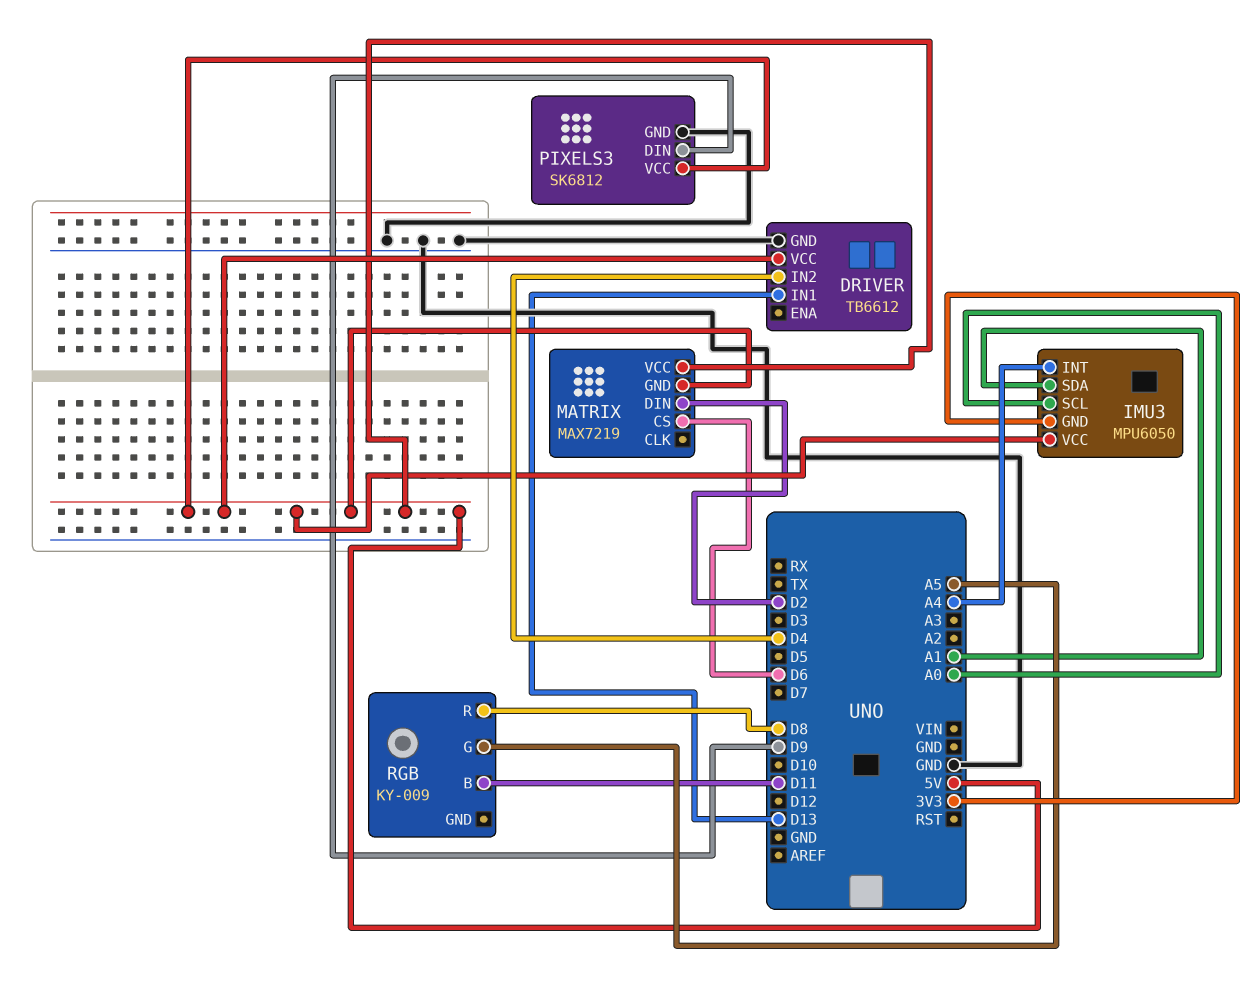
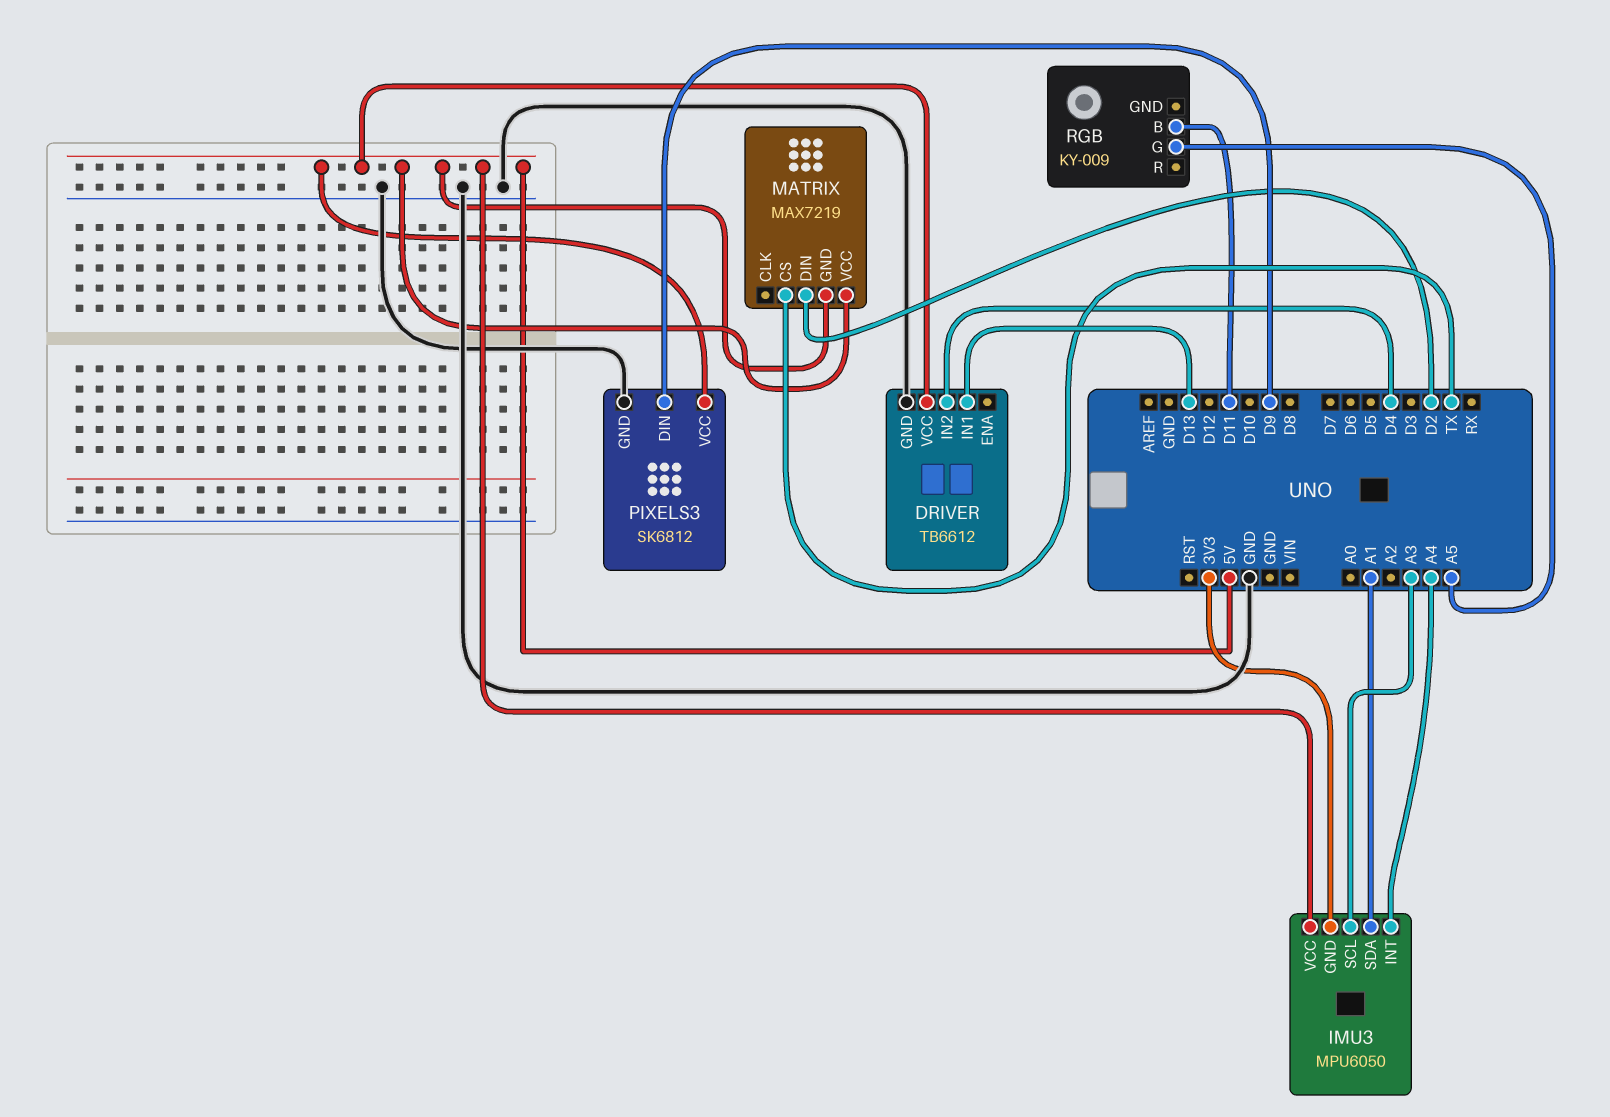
IMU3 pin SCL: A0 -> A3
MATRIX pin CS: D6 -> TX
RGB pin R: D8 -> none

